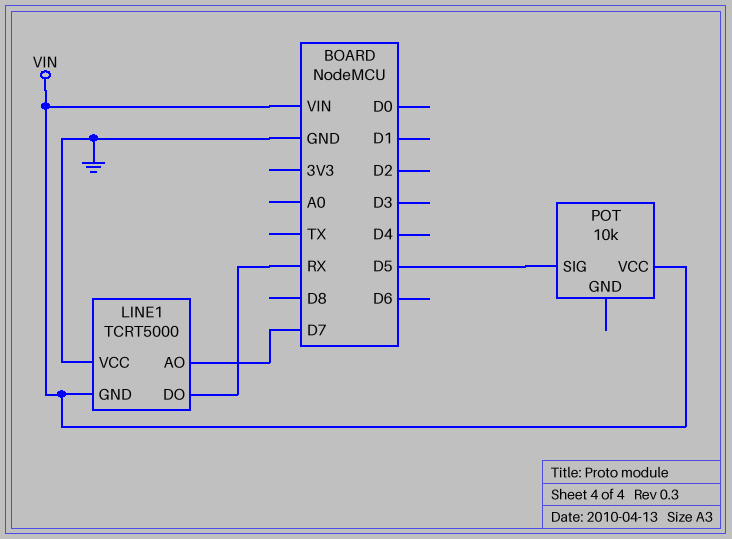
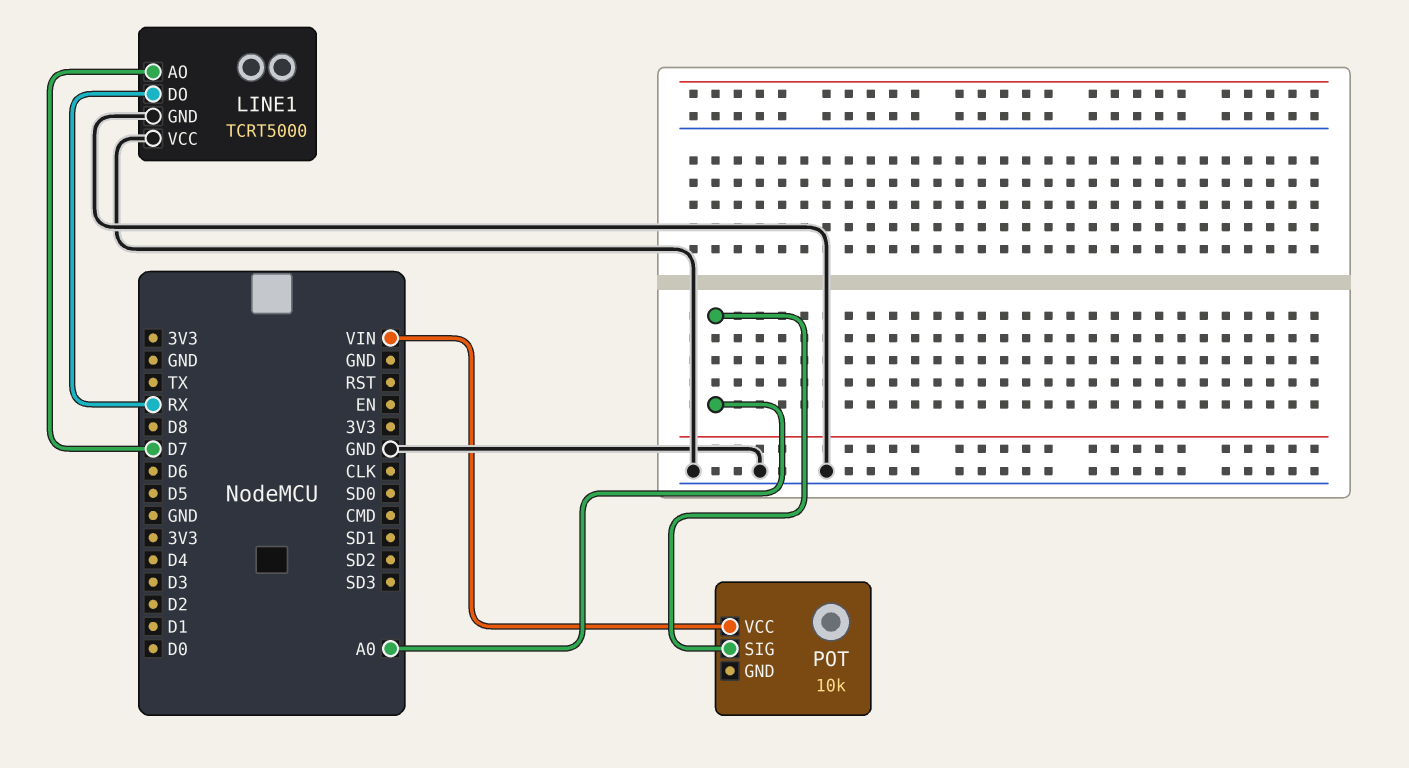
LINE1 pin GND: VIN -> GND
POT pin SIG: D5 -> A0

